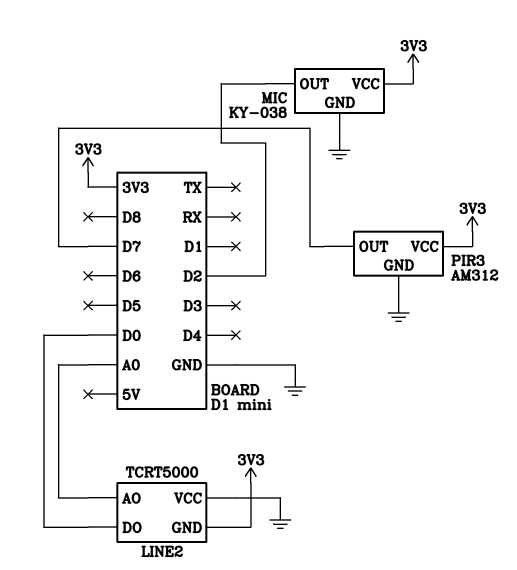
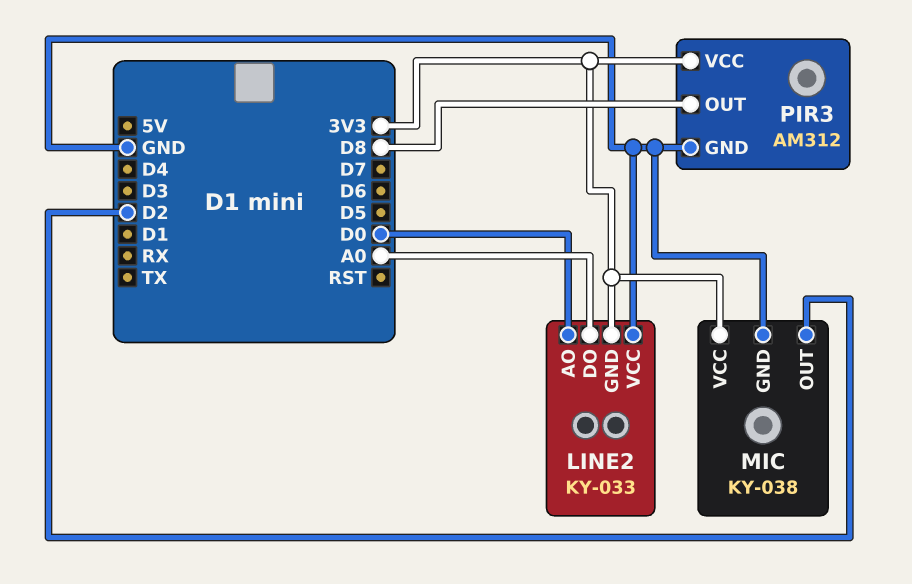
LINE2: TCRT5000 -> KY-033
LINE2 pin AO: A0 -> D0
LINE2 pin DO: D0 -> A0
PIR3 pin OUT: D7 -> D8

